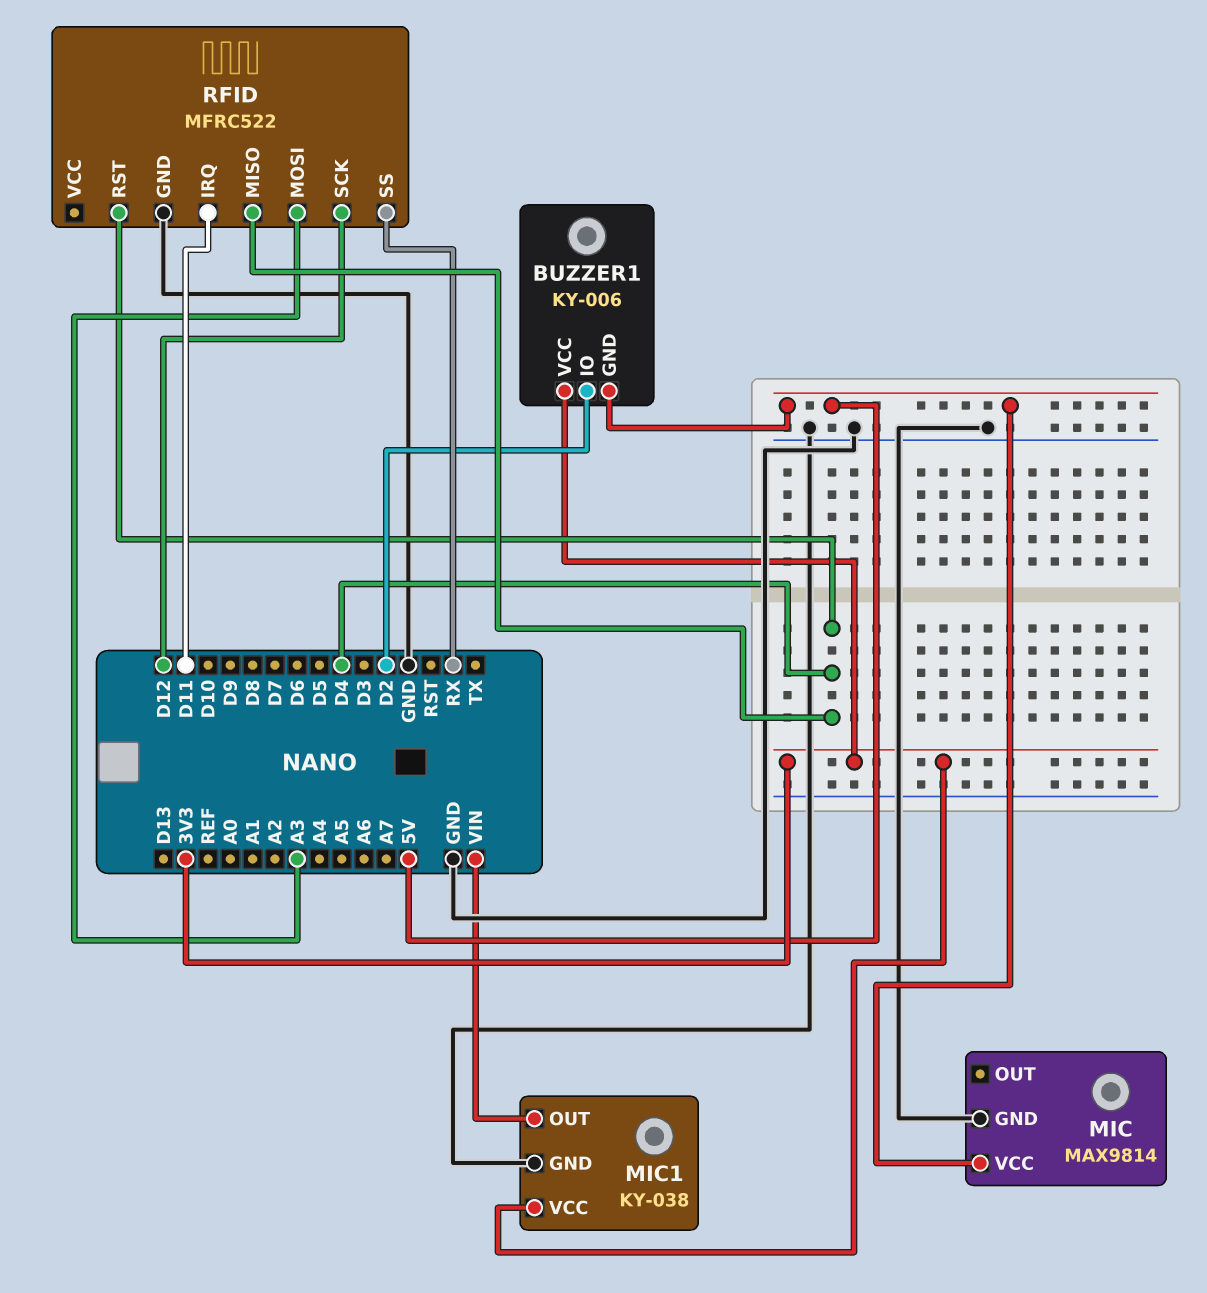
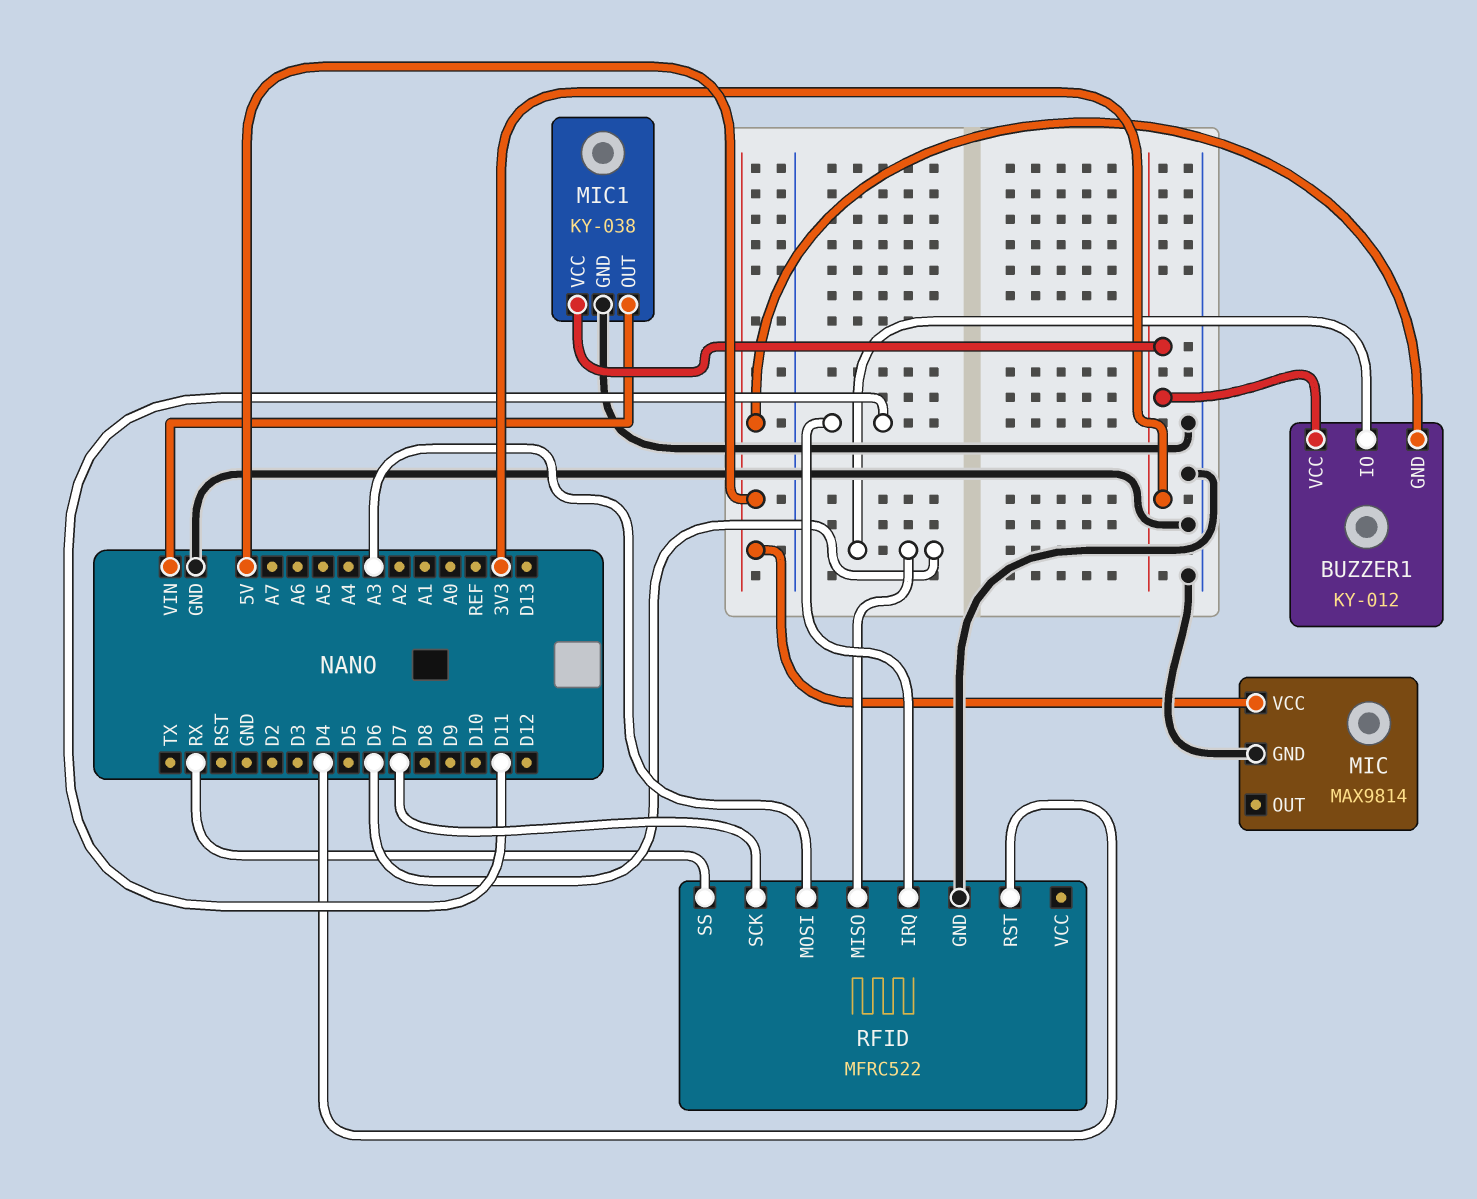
BUZZER1: KY-006 -> KY-012
BUZZER1 pin IO: D2 -> D6
RFID pin MISO: D4 -> D6
RFID pin SCK: D12 -> D7

